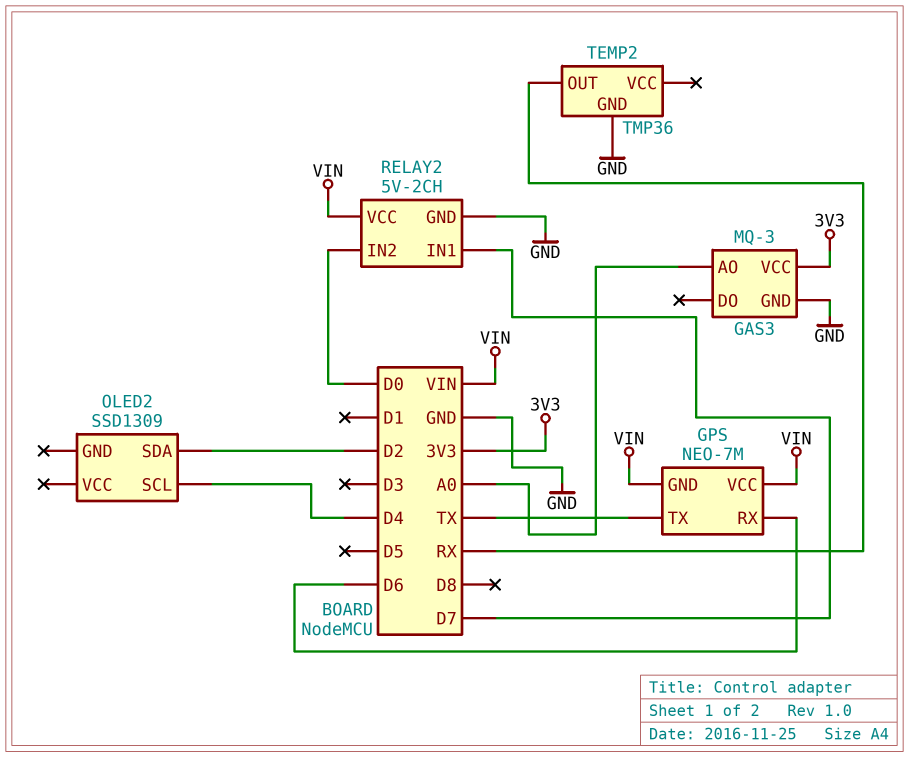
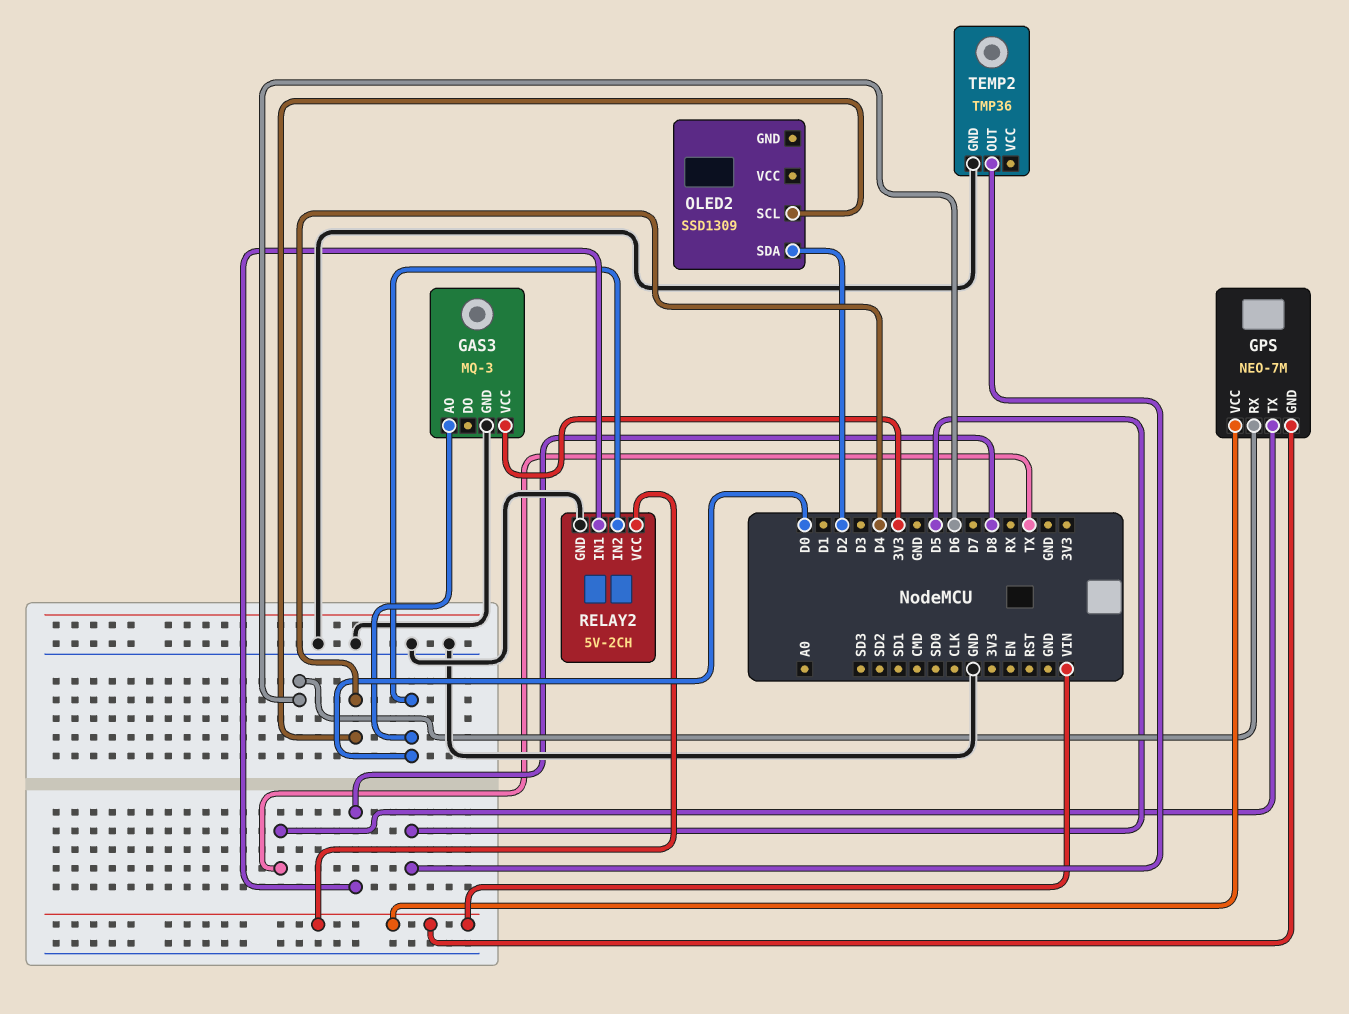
GAS3 pin AO: A0 -> D0
RELAY2 pin IN1: D7 -> D8
TEMP2 pin OUT: RX -> D5

